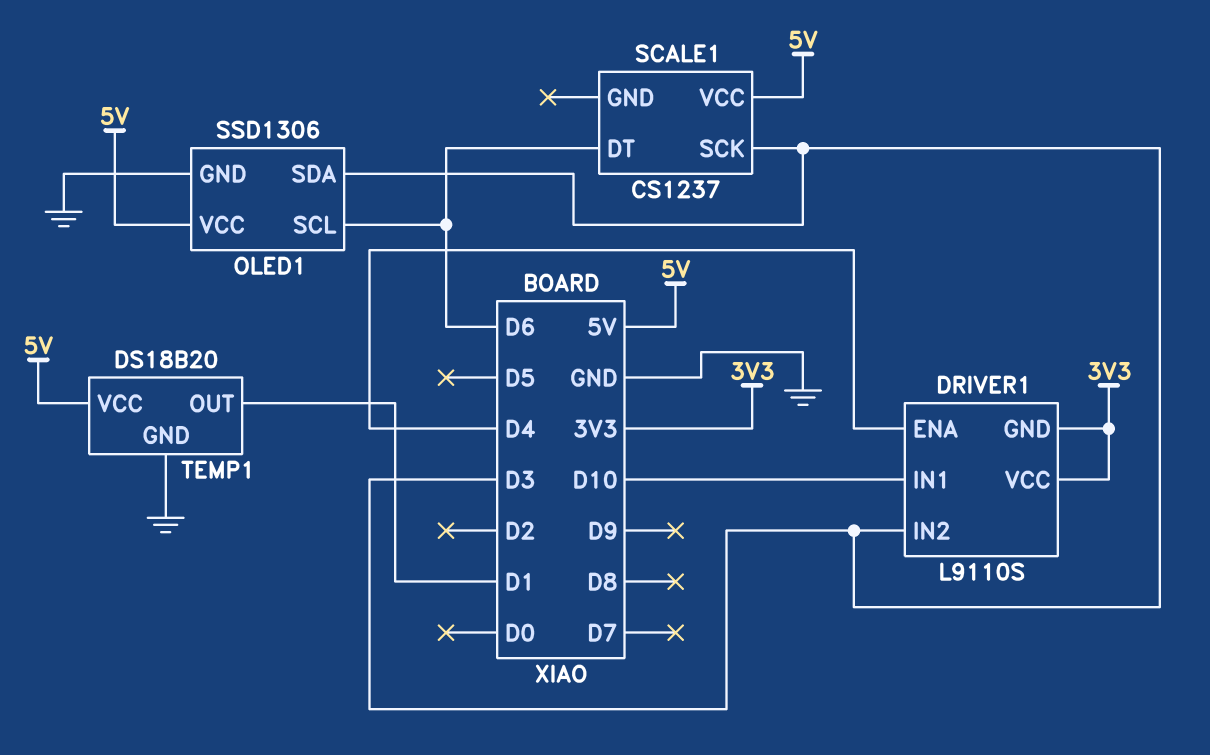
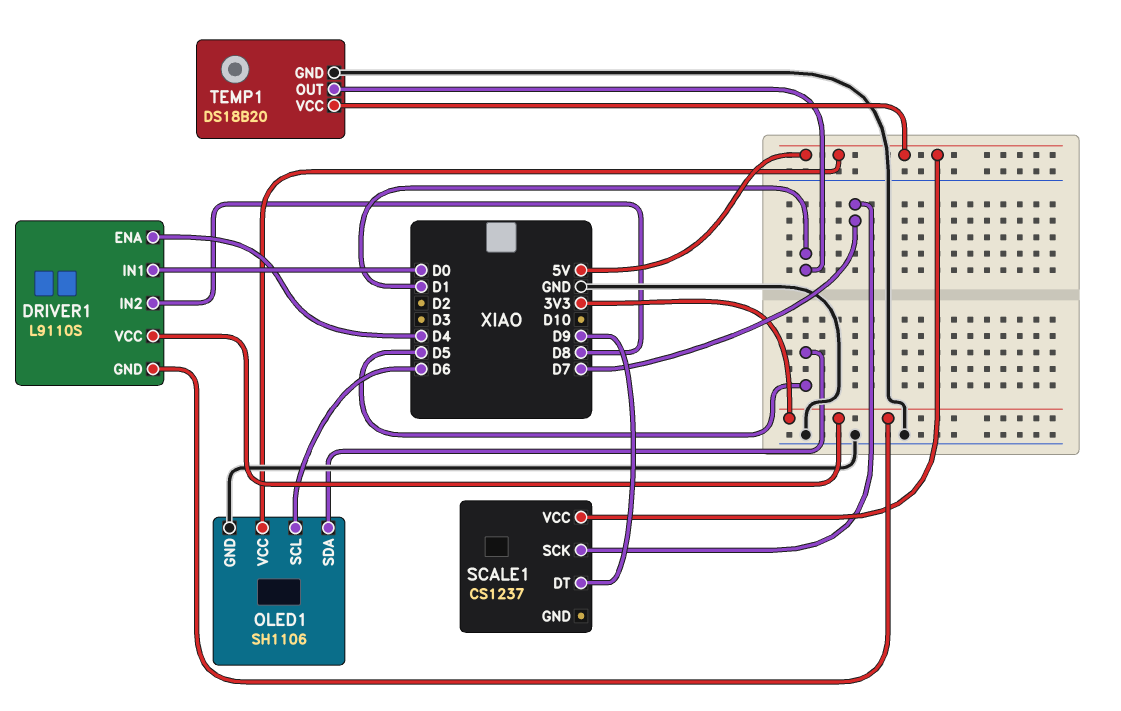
DRIVER1 pin IN1: D10 -> D0
DRIVER1 pin IN2: D3 -> D8
OLED1: SSD1306 -> SH1106
OLED1 pin SDA: D3 -> D5
SCALE1 pin DT: D6 -> D9
SCALE1 pin SCK: D3 -> D7

